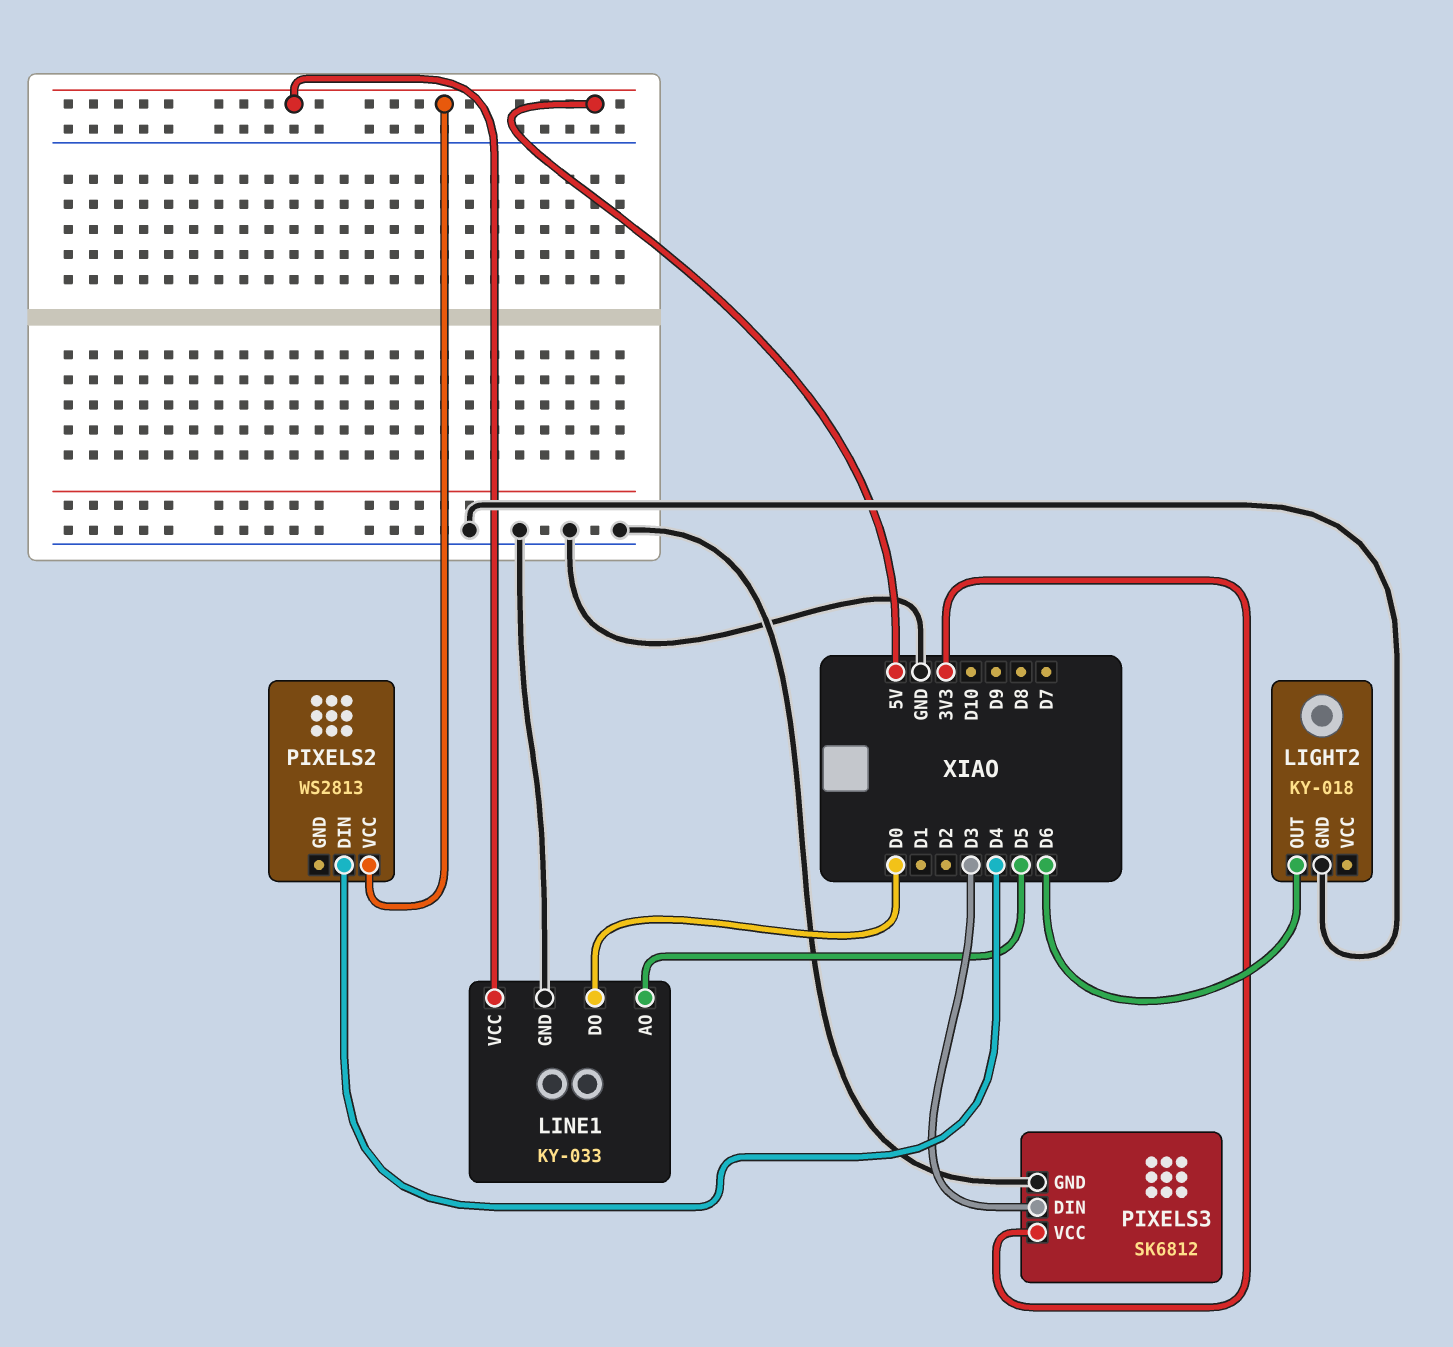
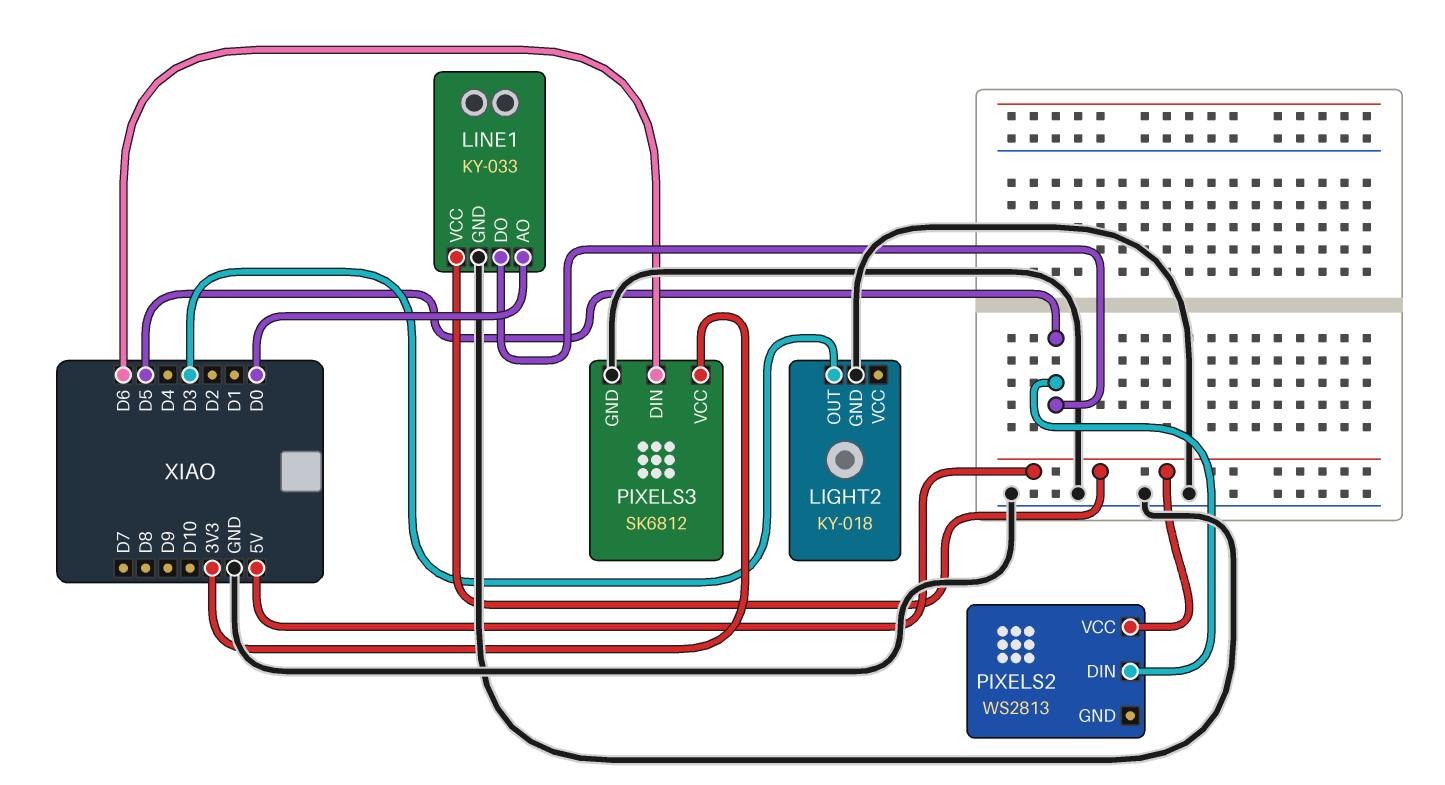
LIGHT2 pin OUT: D6 -> D3
LINE1 pin AO: D5 -> D0
LINE1 pin DO: D0 -> D5
PIXELS2 pin DIN: D4 -> D5
PIXELS3 pin DIN: D3 -> D6

